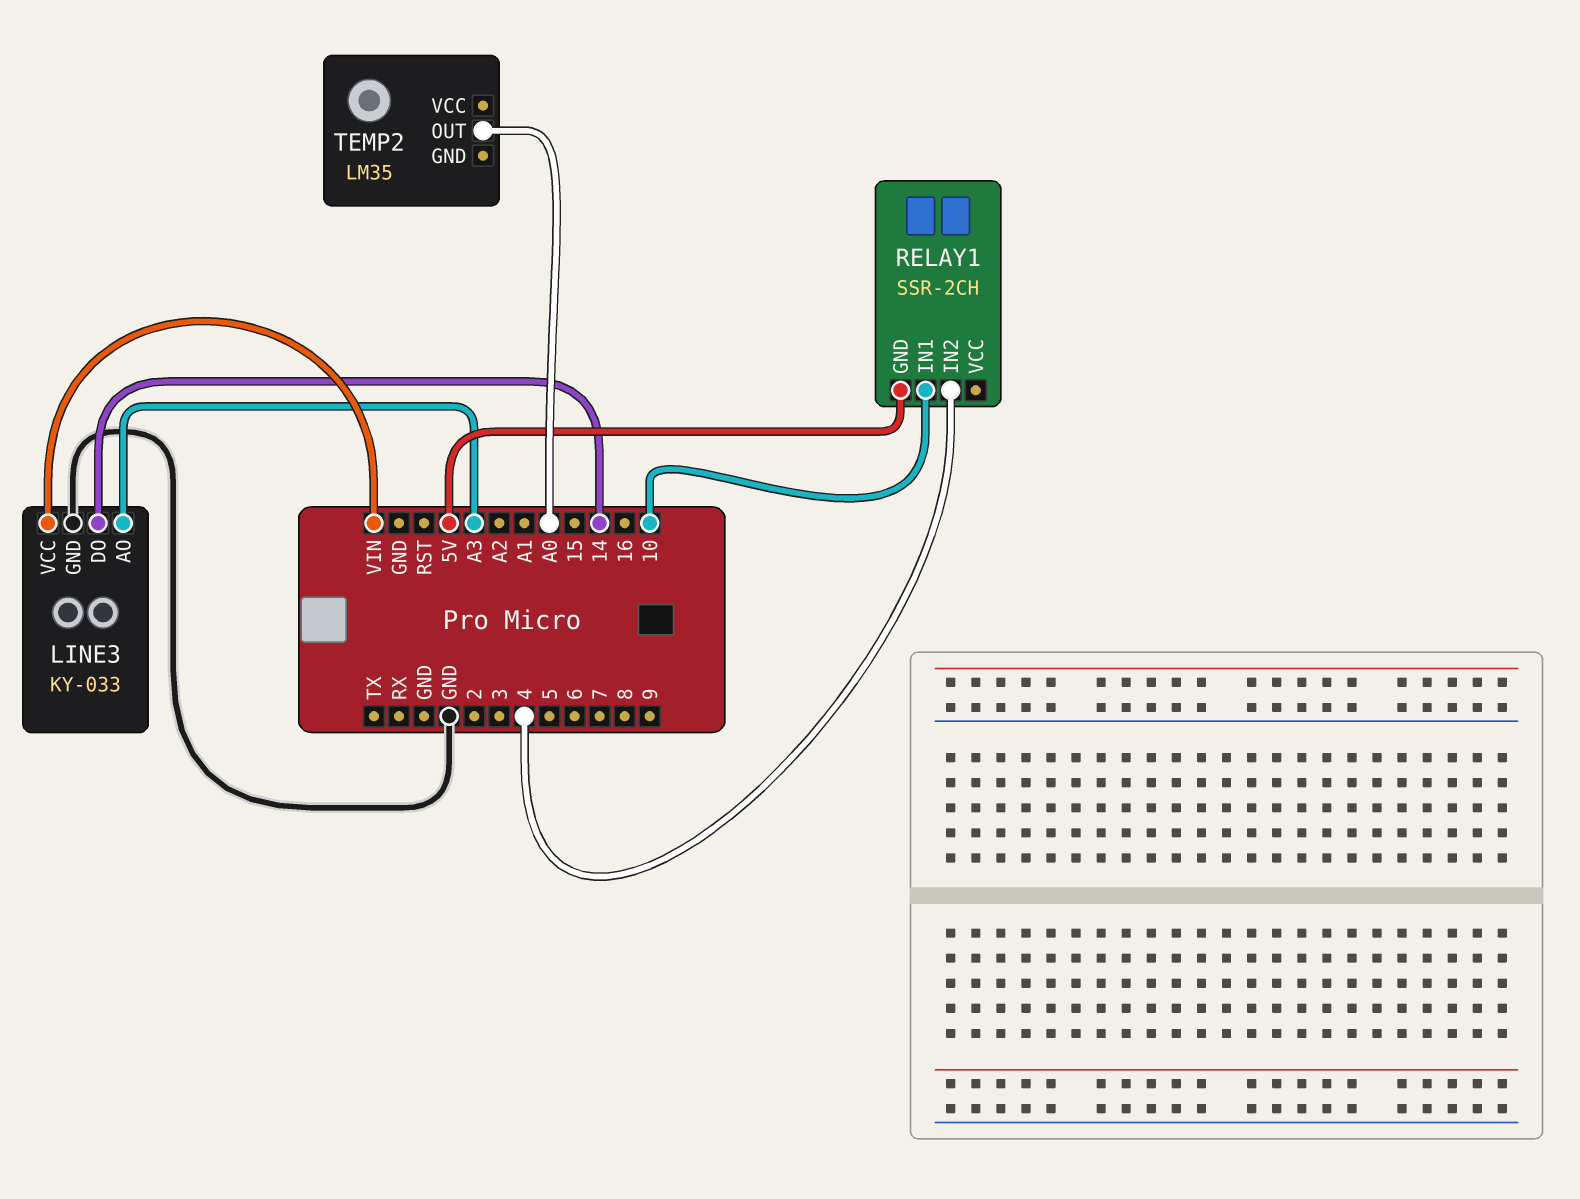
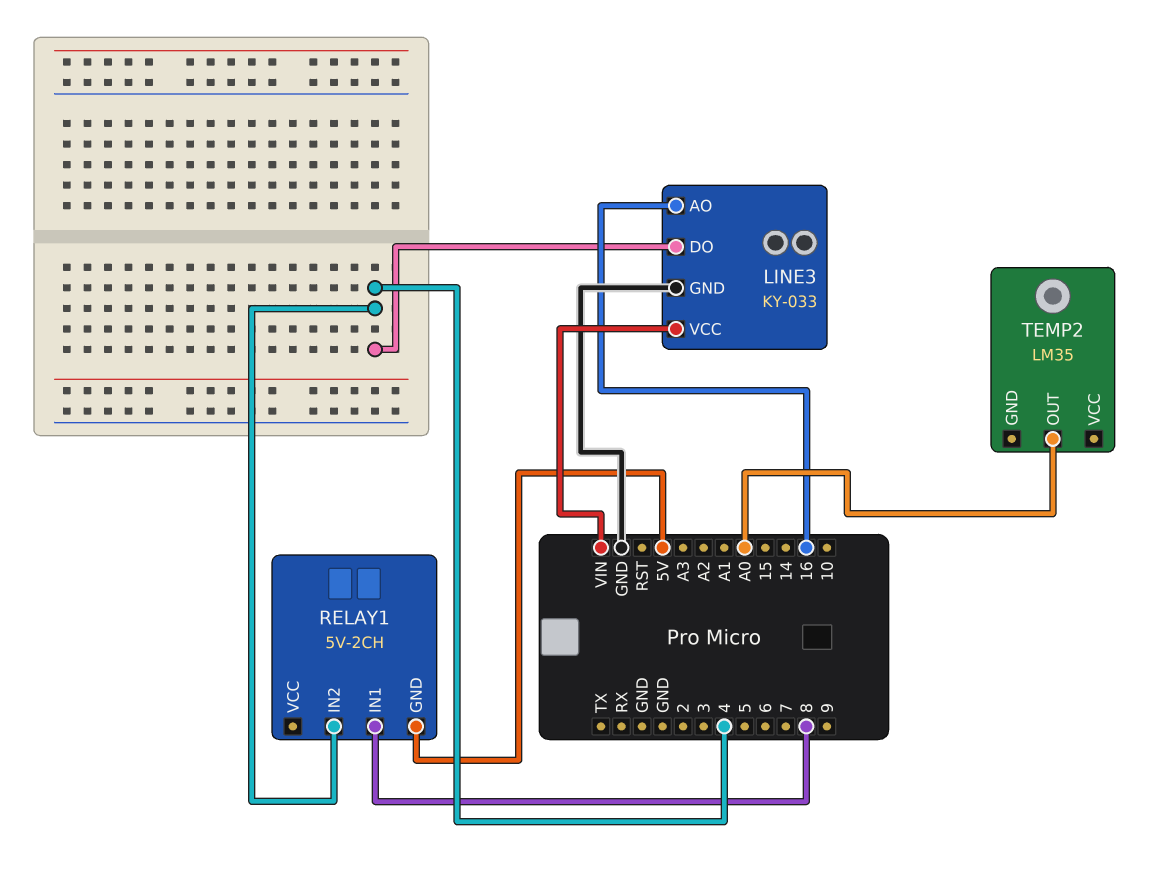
LINE3 pin AO: A3 -> 16
LINE3 pin DO: 14 -> 4
RELAY1: SSR-2CH -> 5V-2CH
RELAY1 pin IN1: 10 -> 8

